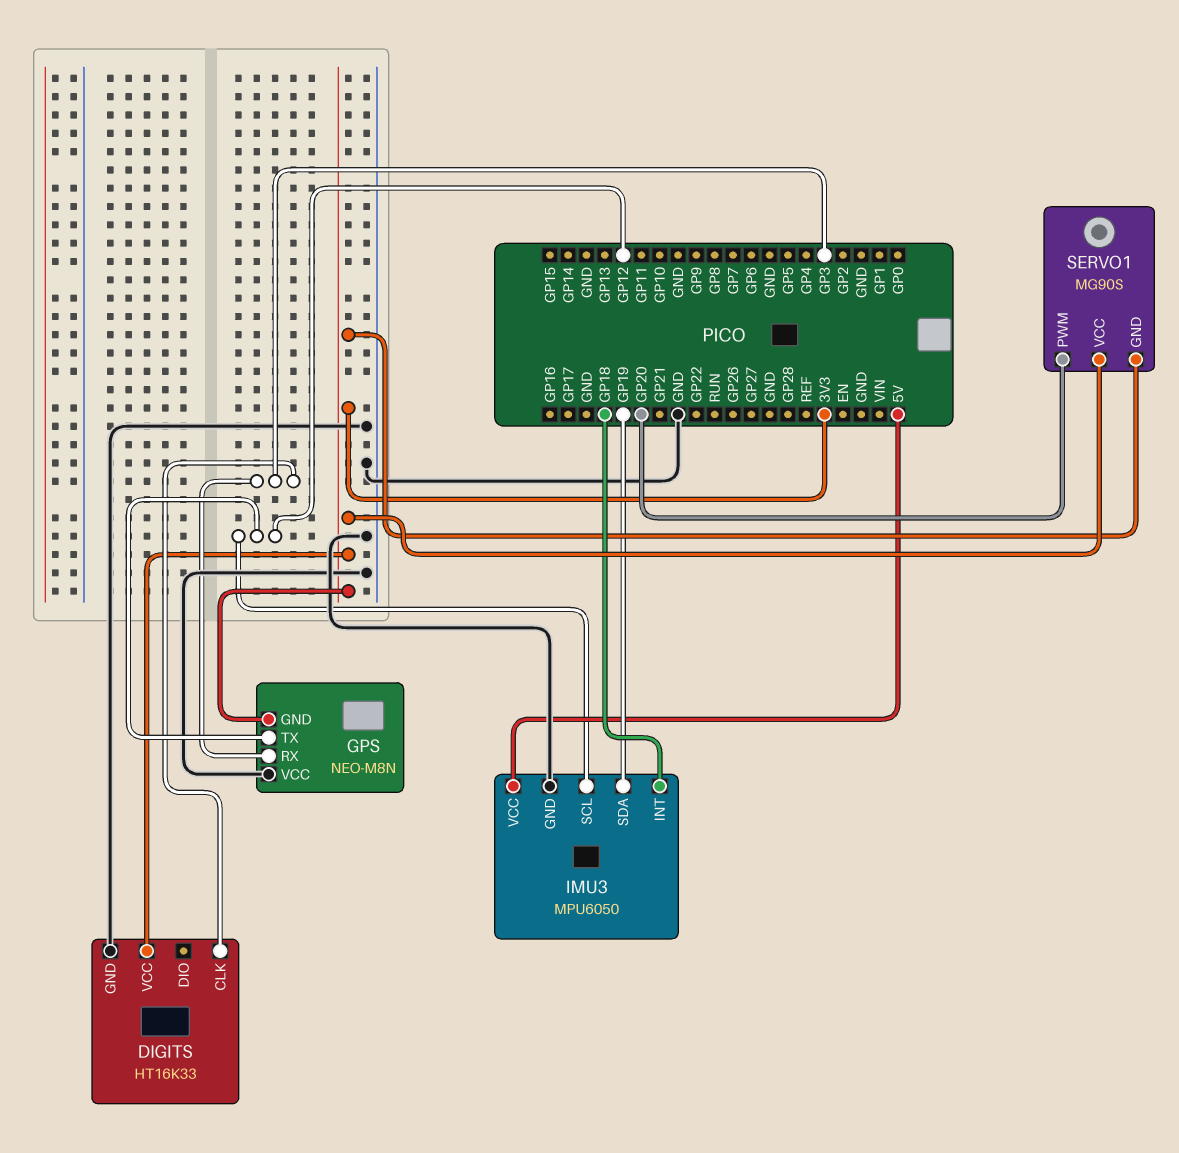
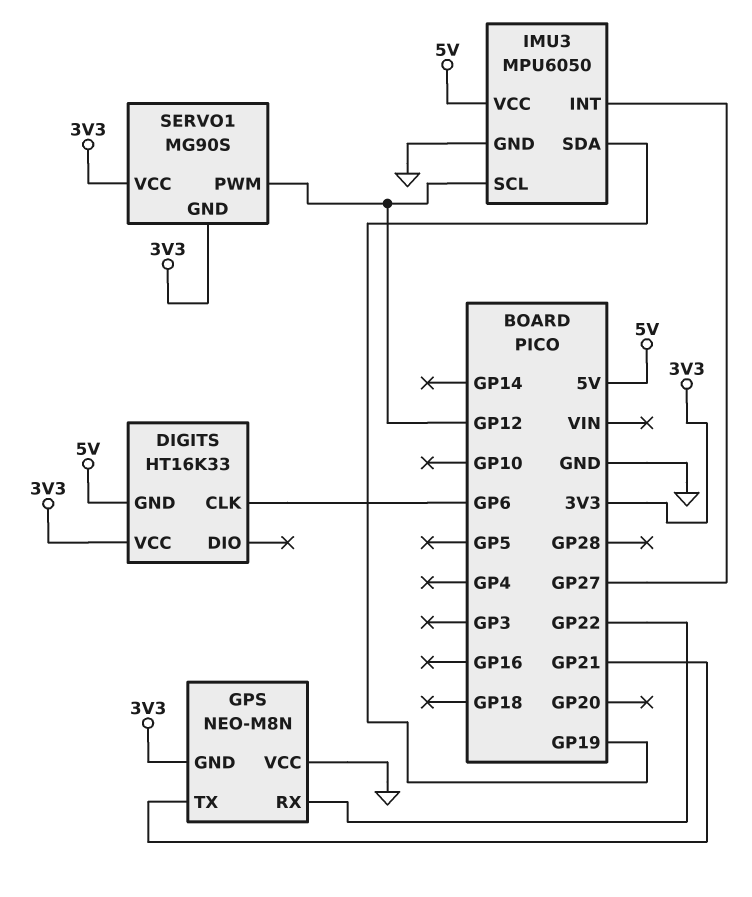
DIGITS pin CLK: GP3 -> GP6
DIGITS pin GND: GND -> 5V
GPS pin RX: GP3 -> GP22
GPS pin TX: GP12 -> GP21
IMU3 pin INT: GP18 -> GP27
SERVO1 pin PWM: GP20 -> GP12

